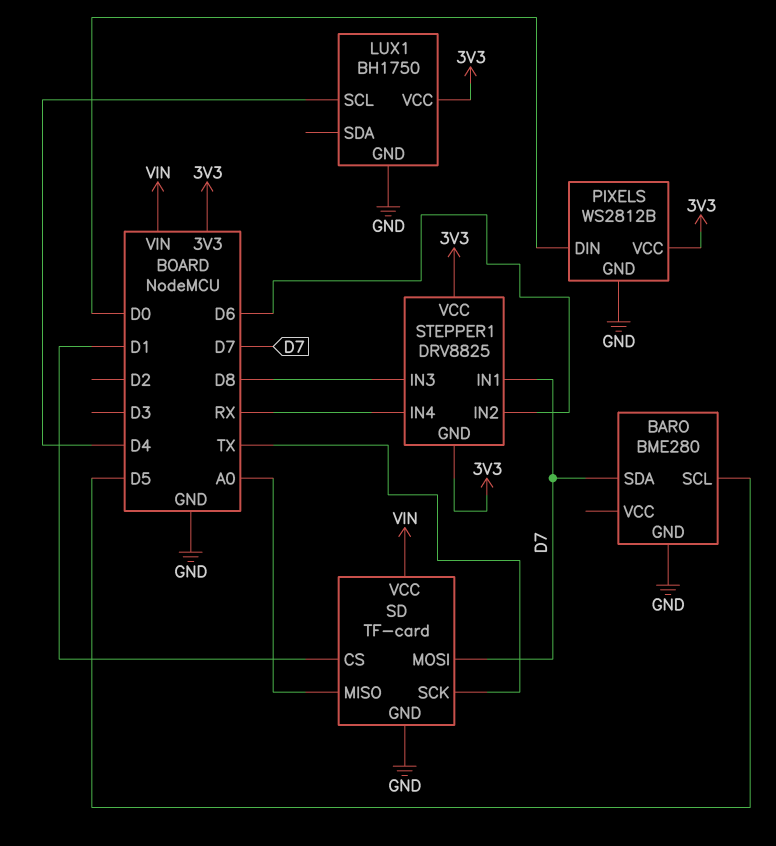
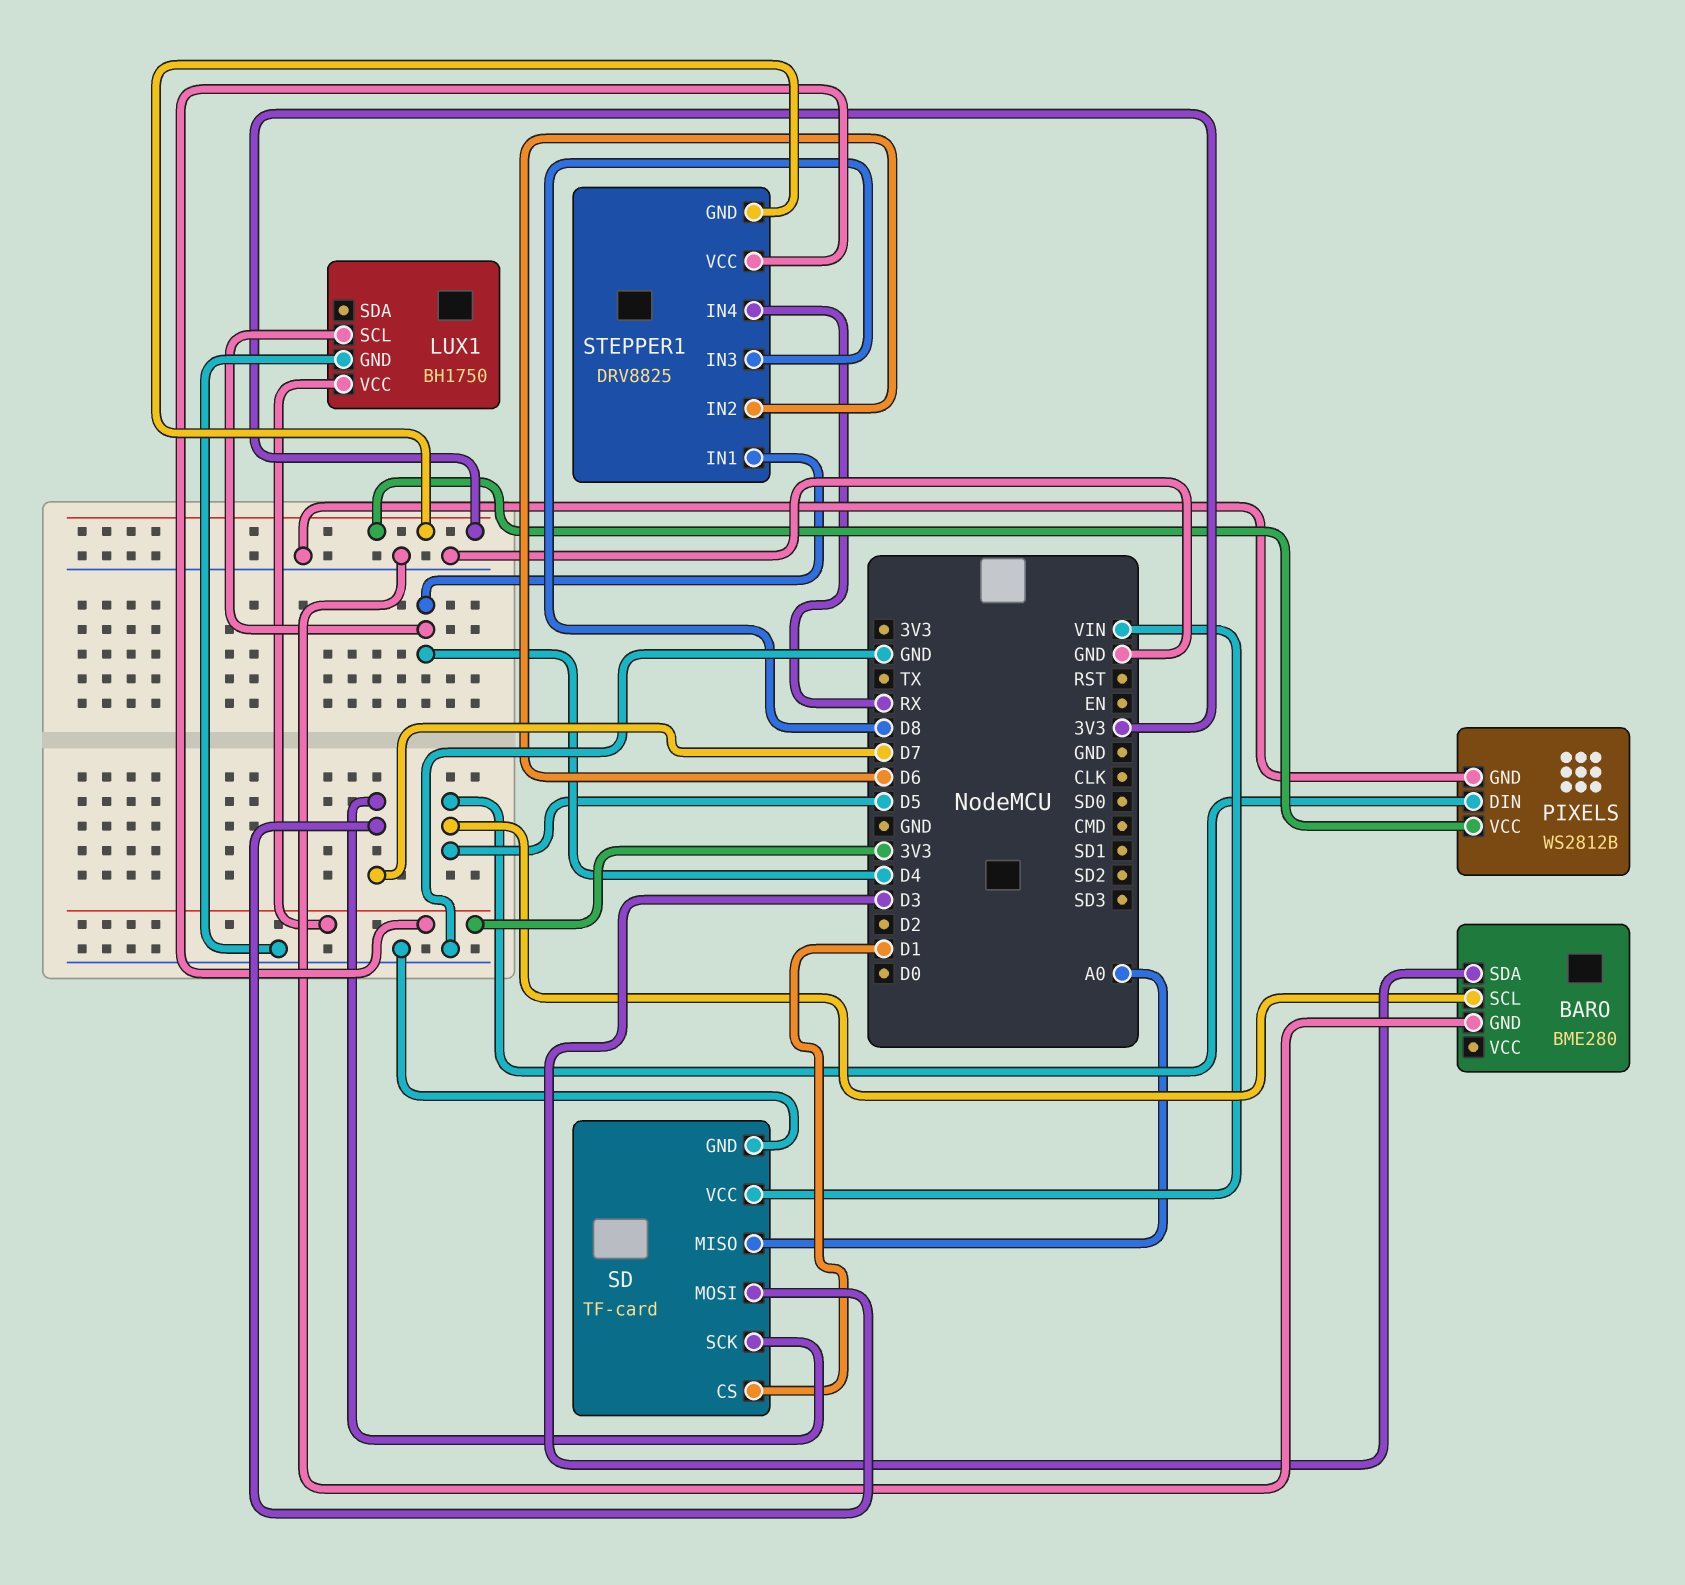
BARO pin SDA: D7 -> D3
PIXELS pin DIN: D0 -> D5
SD pin SCK: TX -> D7
STEPPER1 pin IN1: D7 -> D4

